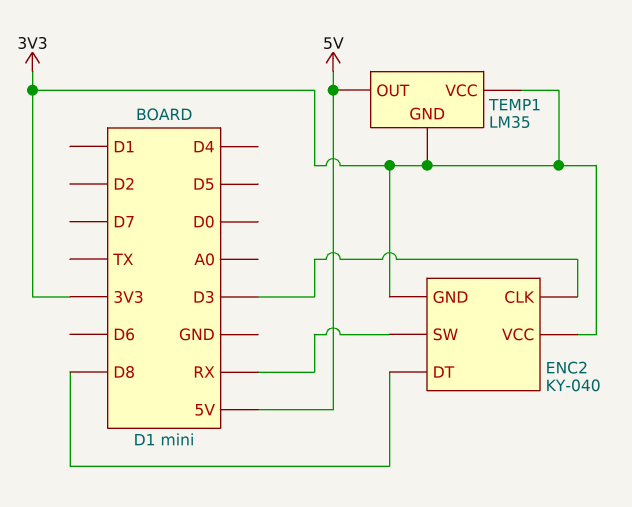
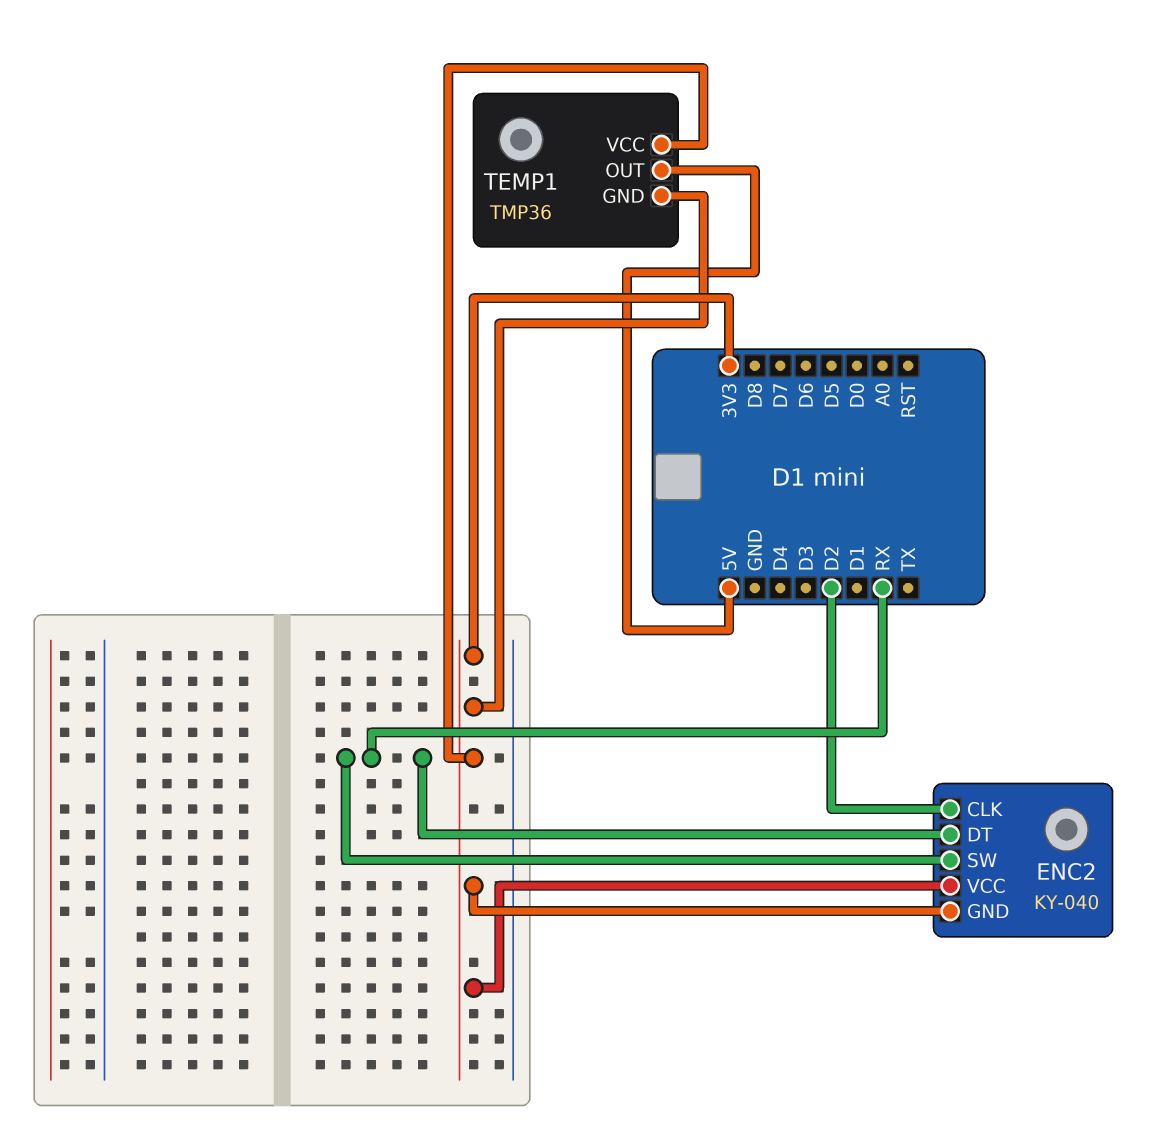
ENC2 pin CLK: D3 -> D2
ENC2 pin DT: D8 -> RX
TEMP1: LM35 -> TMP36

